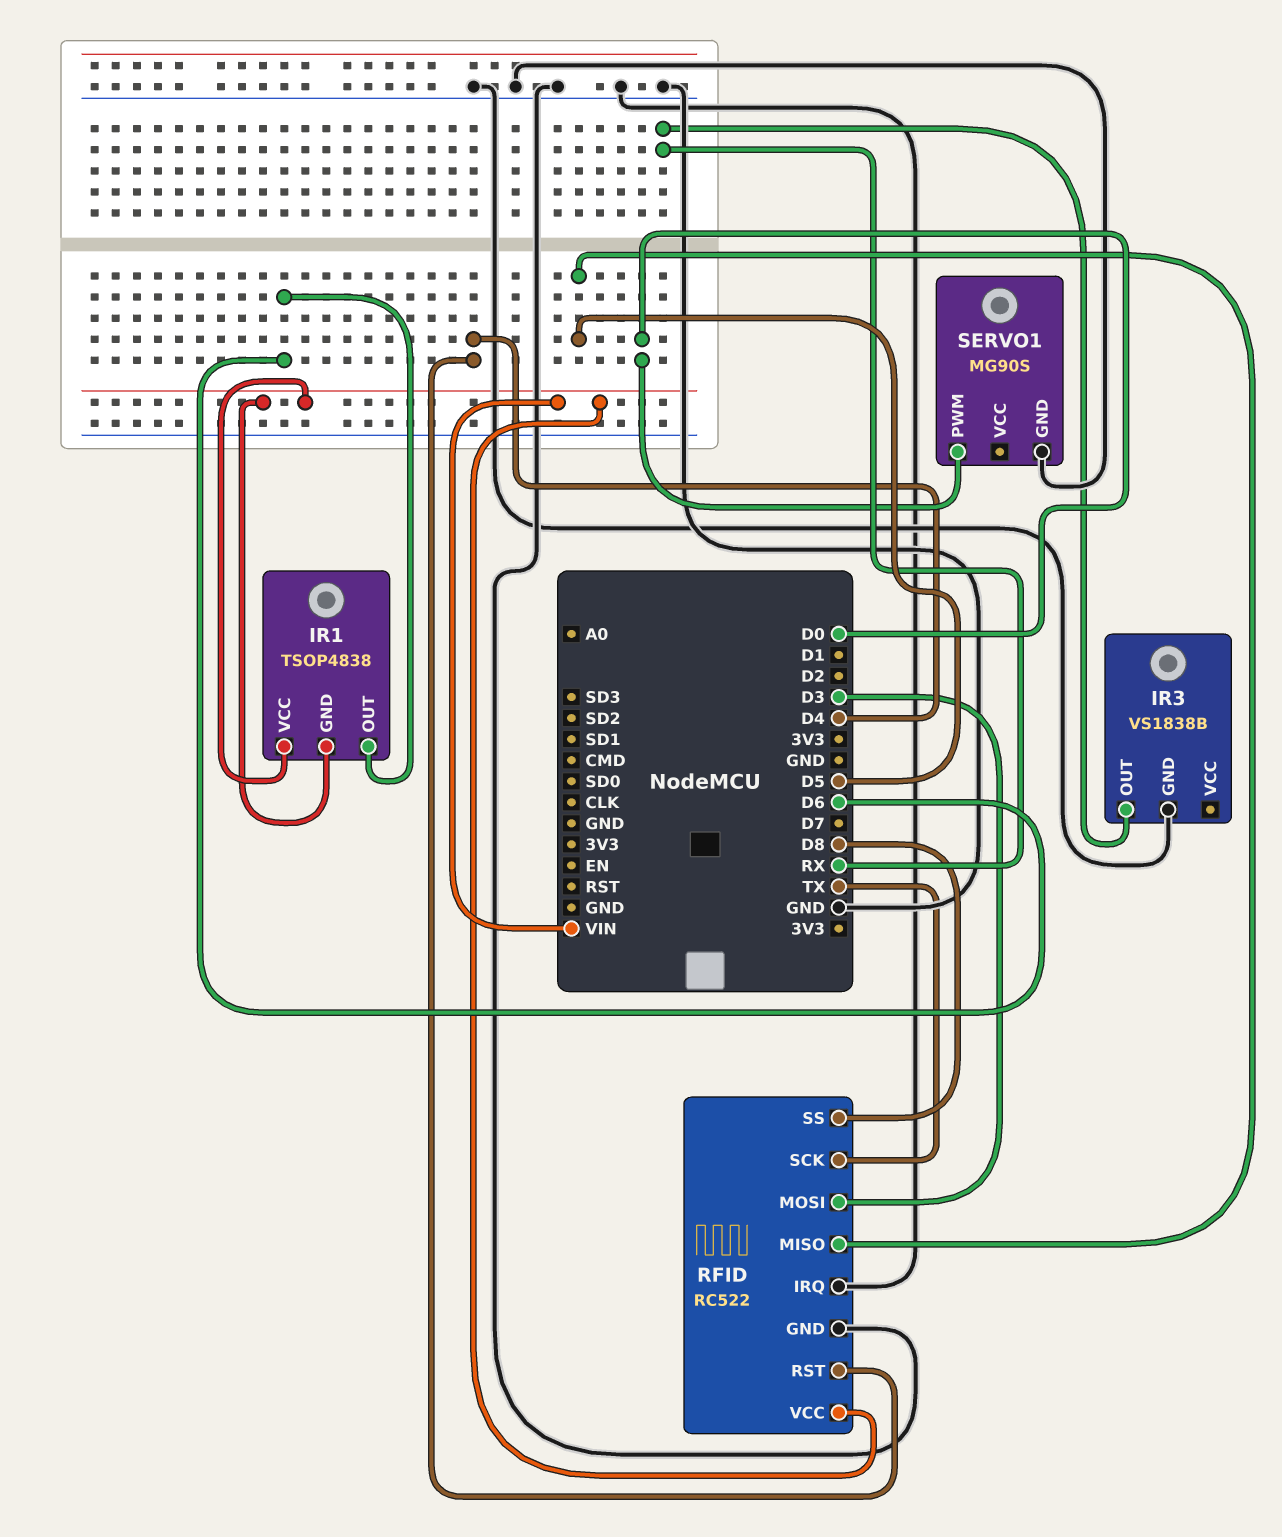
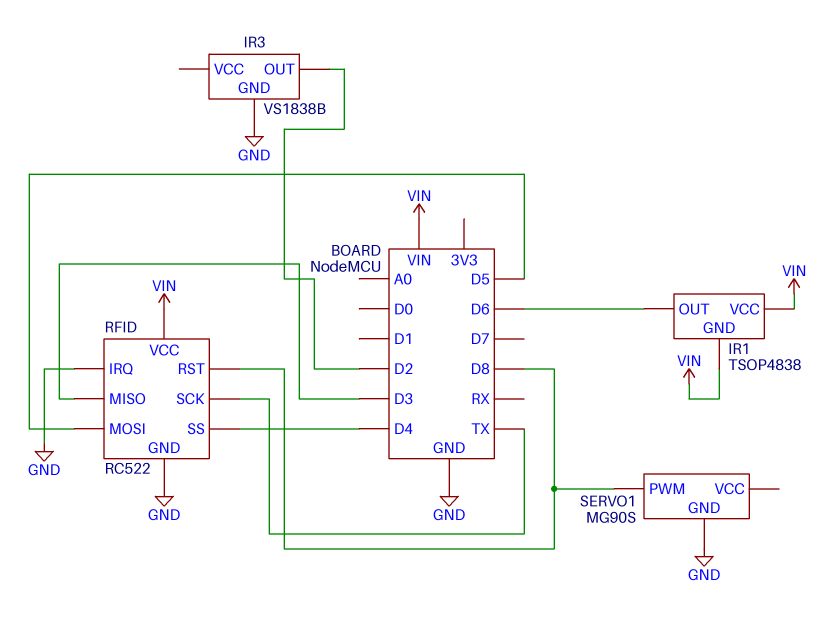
IR3 pin OUT: RX -> D2
RFID pin MISO: D5 -> D3
RFID pin MOSI: D3 -> D5
RFID pin RST: D4 -> D8
RFID pin SS: D8 -> D4
SERVO1 pin PWM: D0 -> D8

